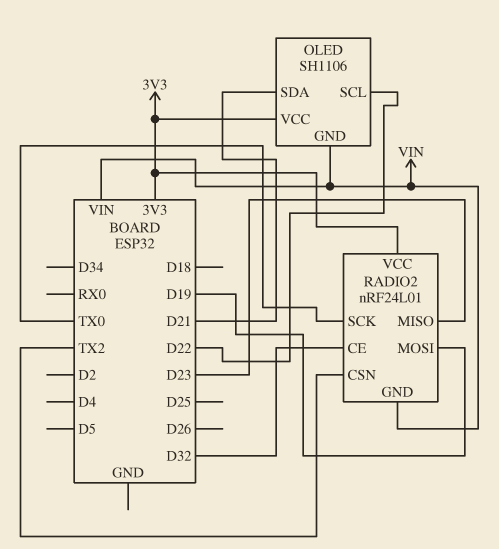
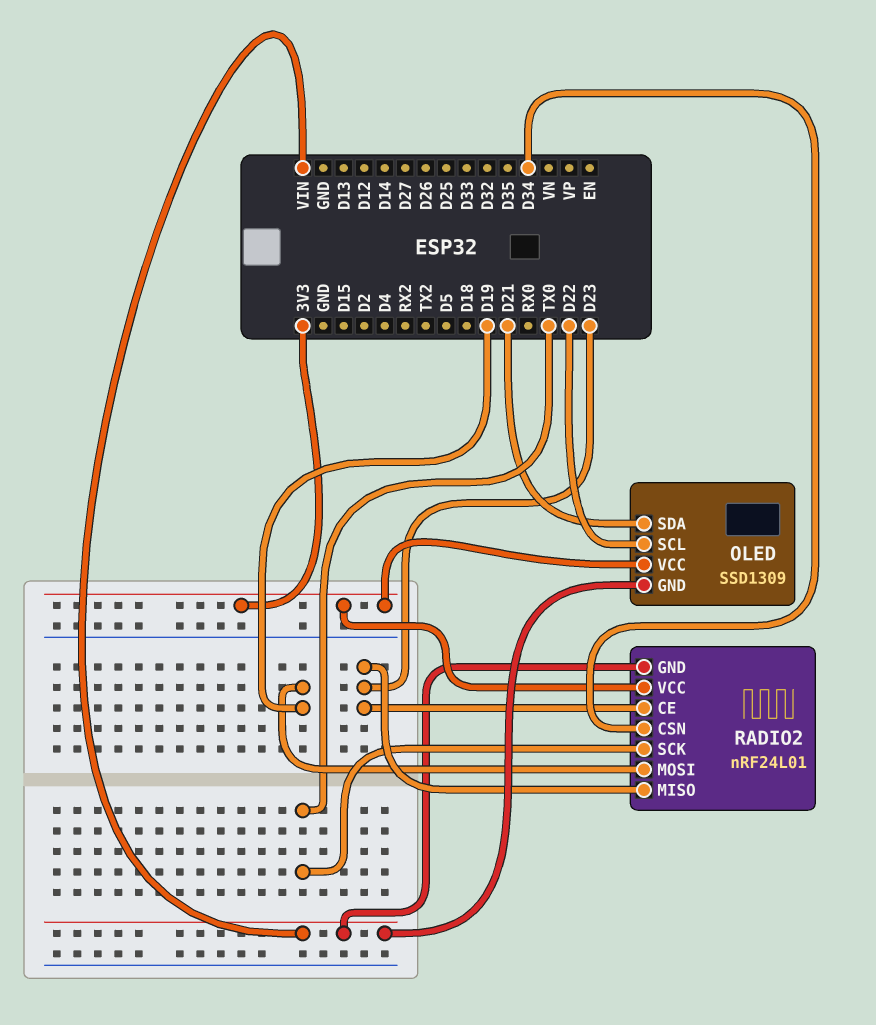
OLED: SH1106 -> SSD1309
RADIO2 pin CE: D32 -> D23
RADIO2 pin CSN: TX2 -> D34

